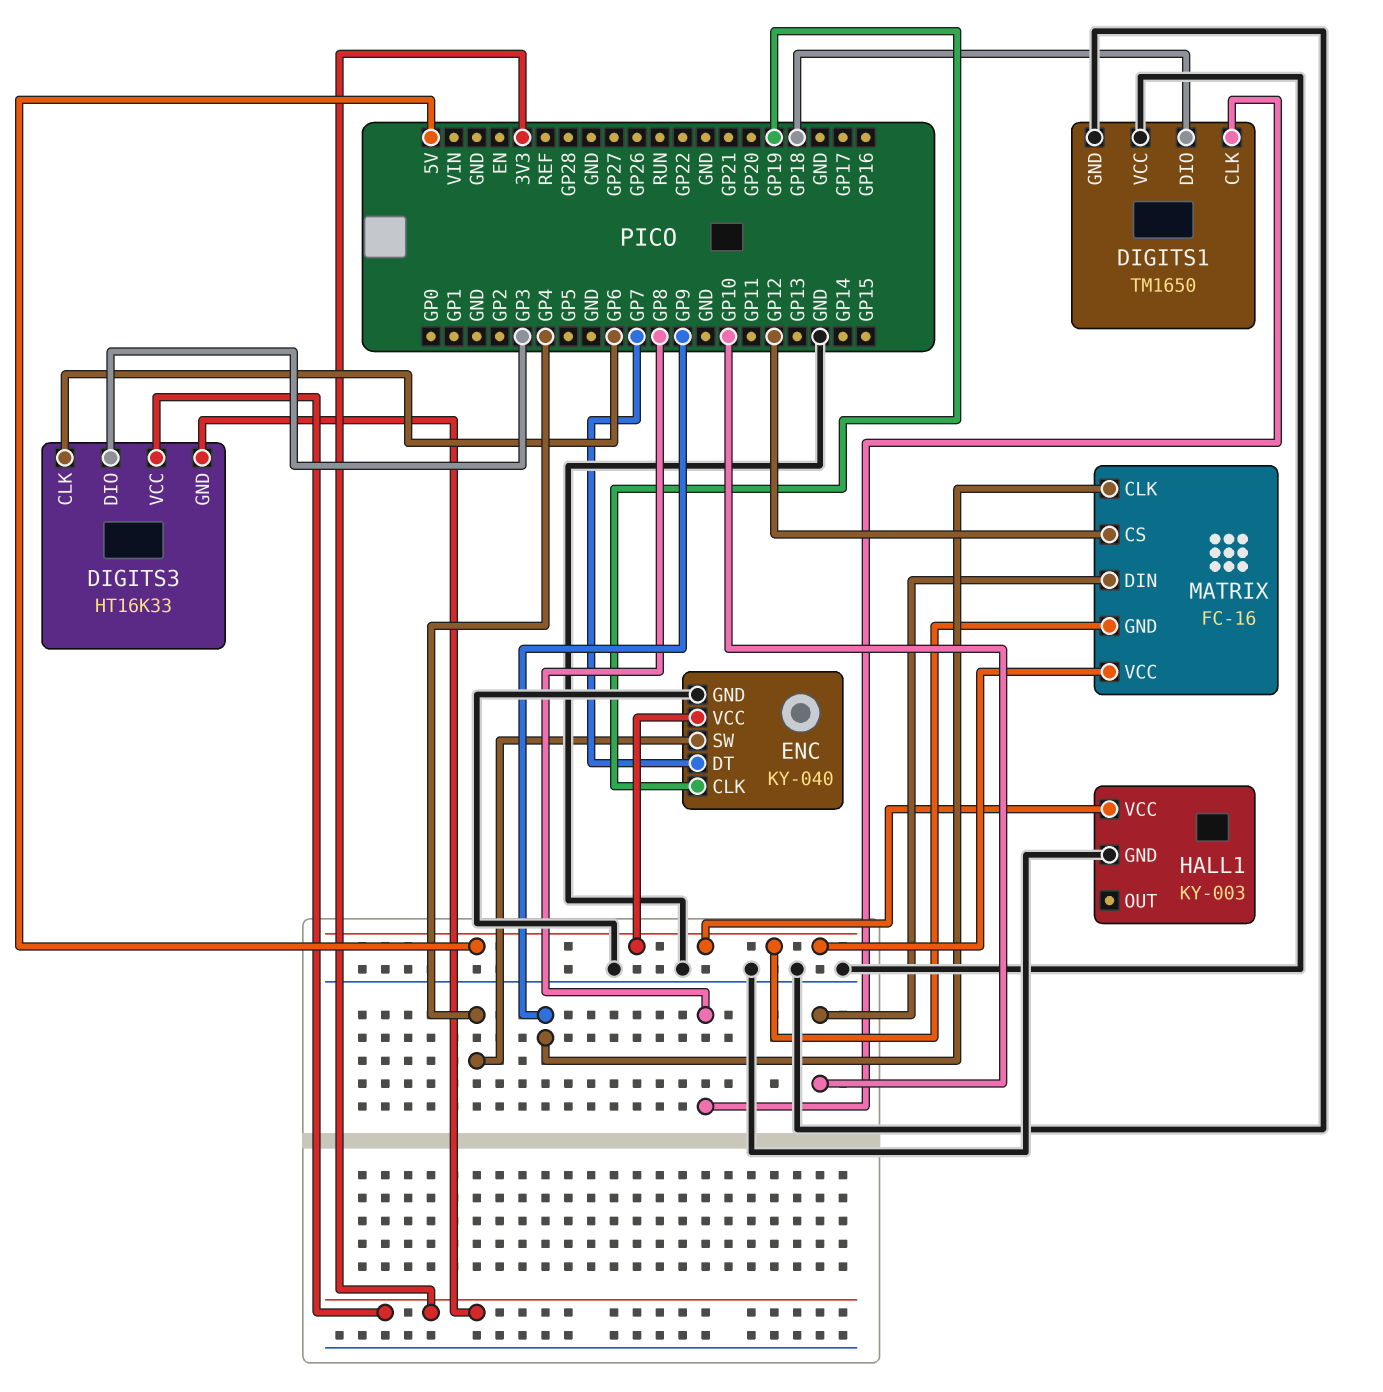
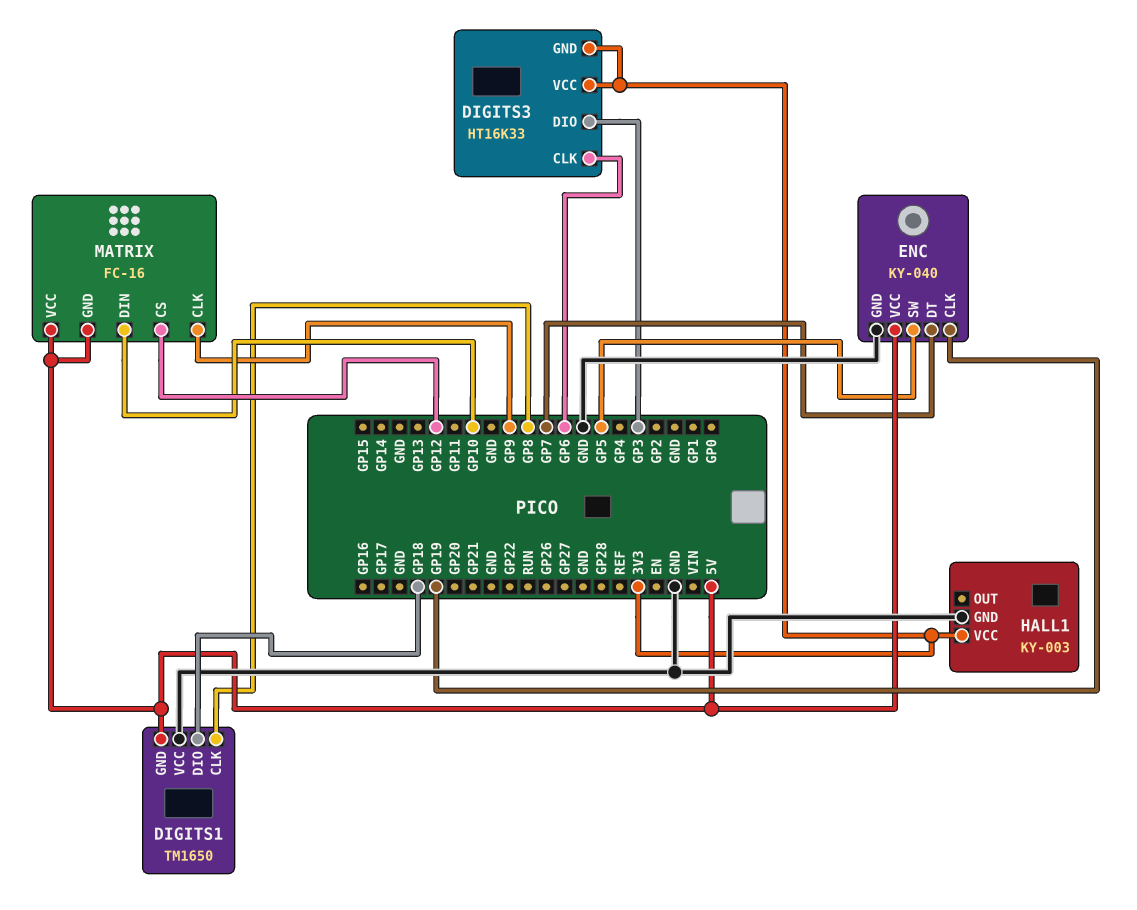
DIGITS1 pin GND: GND -> 5V
ENC pin SW: GP4 -> GP5
HALL1 pin VCC: 5V -> 3V3

